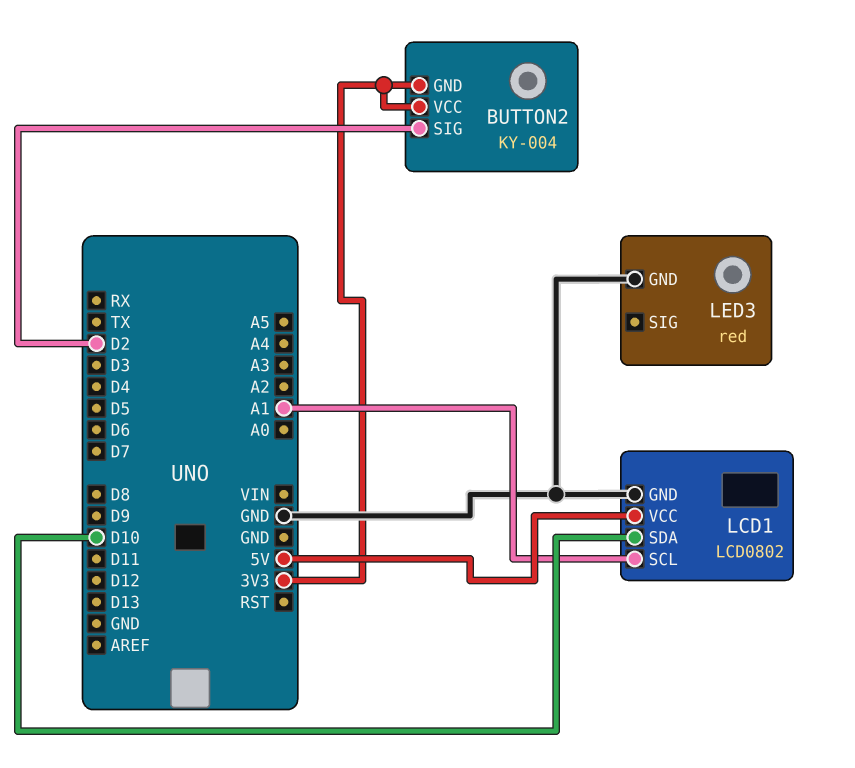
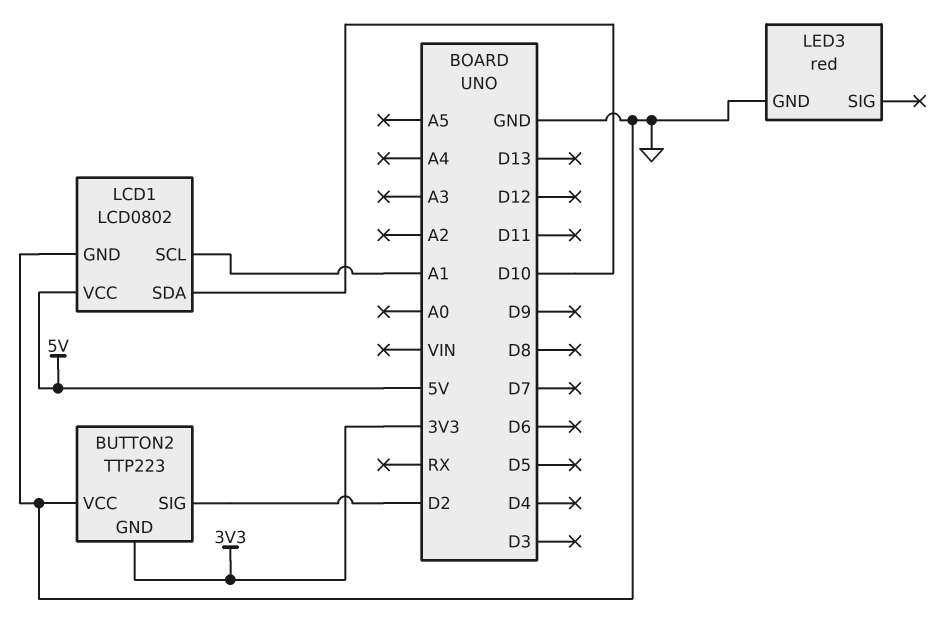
BUTTON2: KY-004 -> TTP223
BUTTON2 pin VCC: 3V3 -> GND

